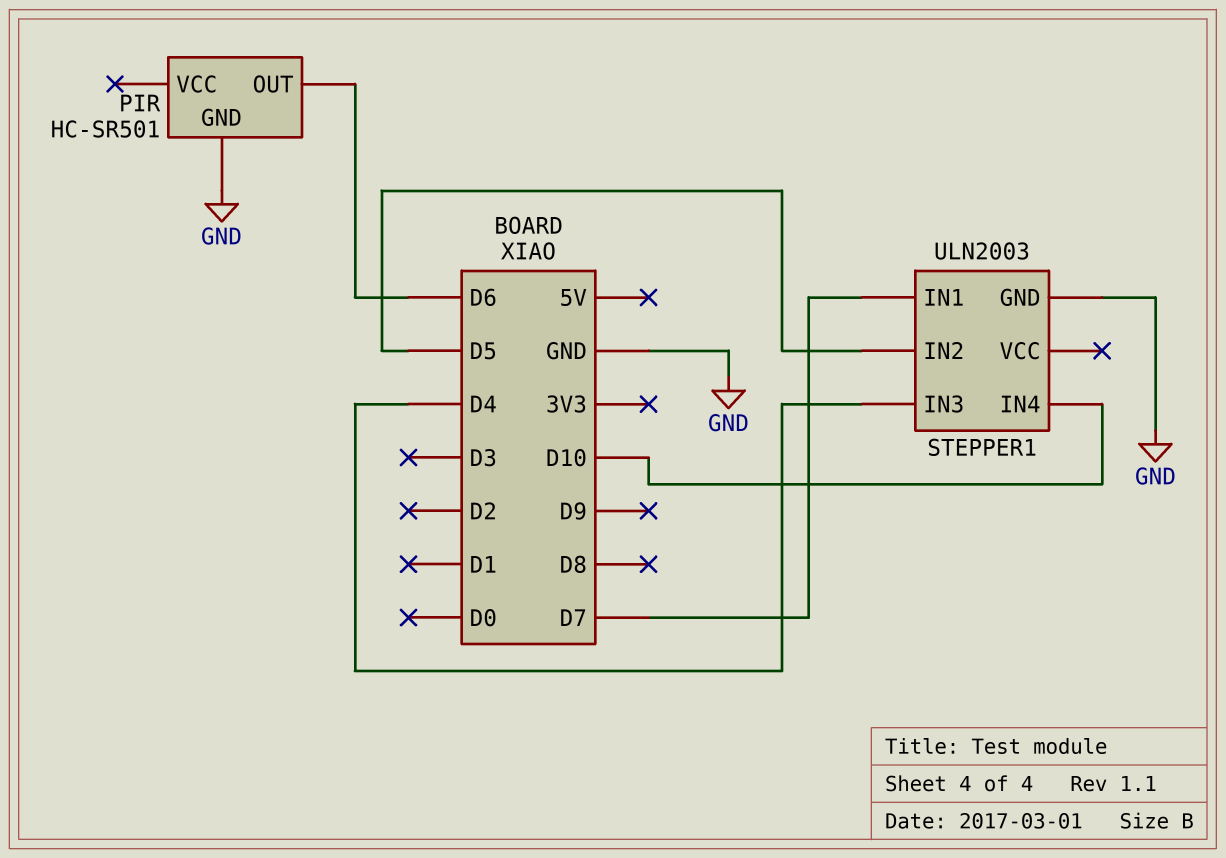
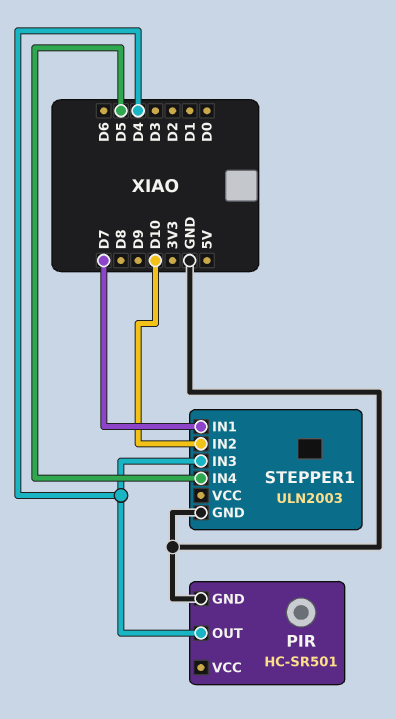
PIR pin OUT: D6 -> D4
STEPPER1 pin IN2: D5 -> D10
STEPPER1 pin IN4: D10 -> D5

